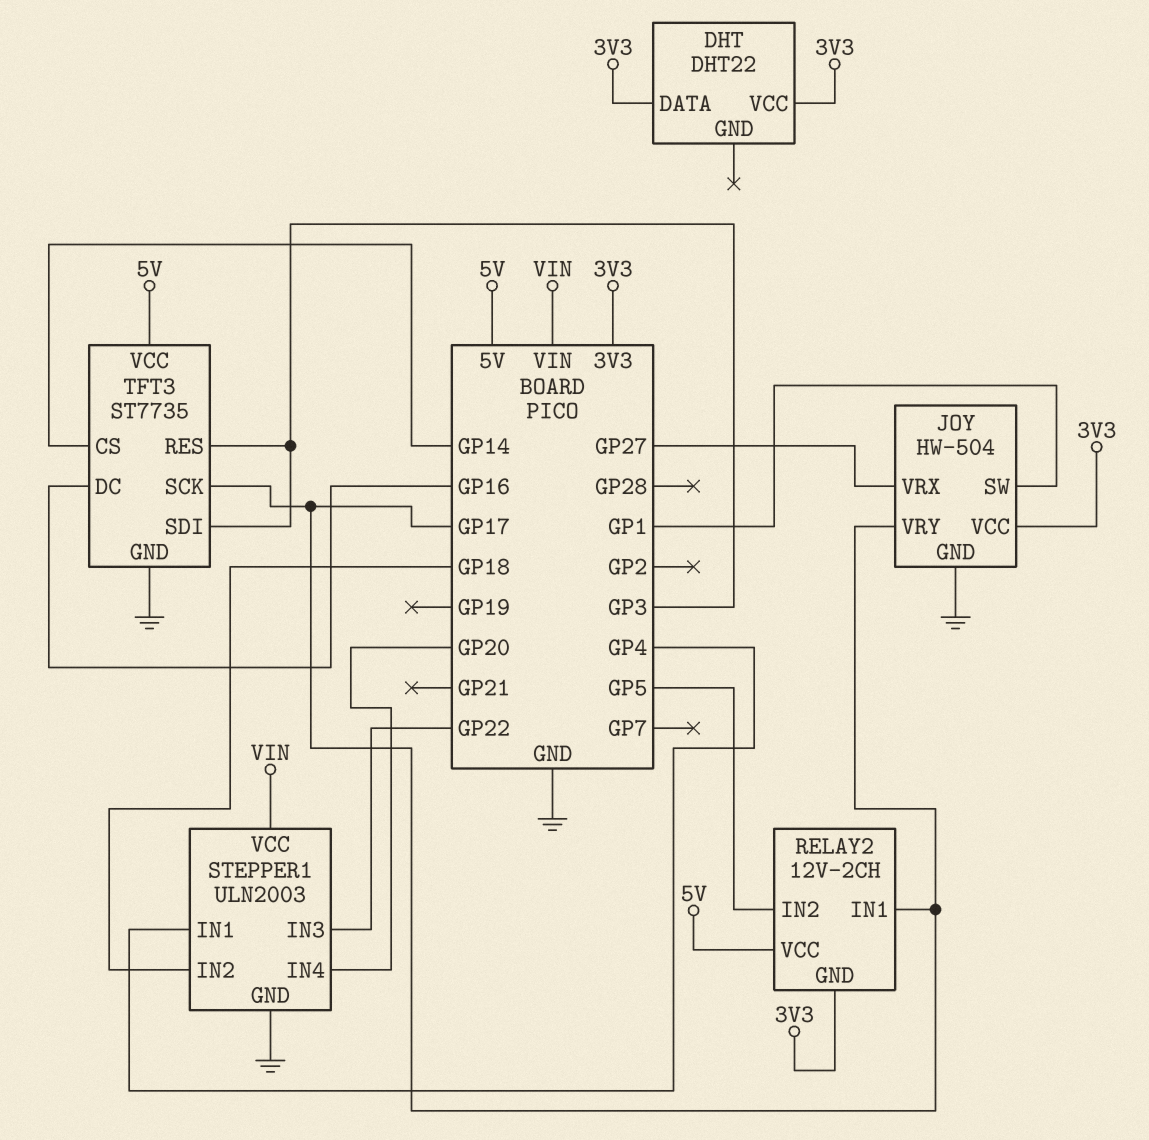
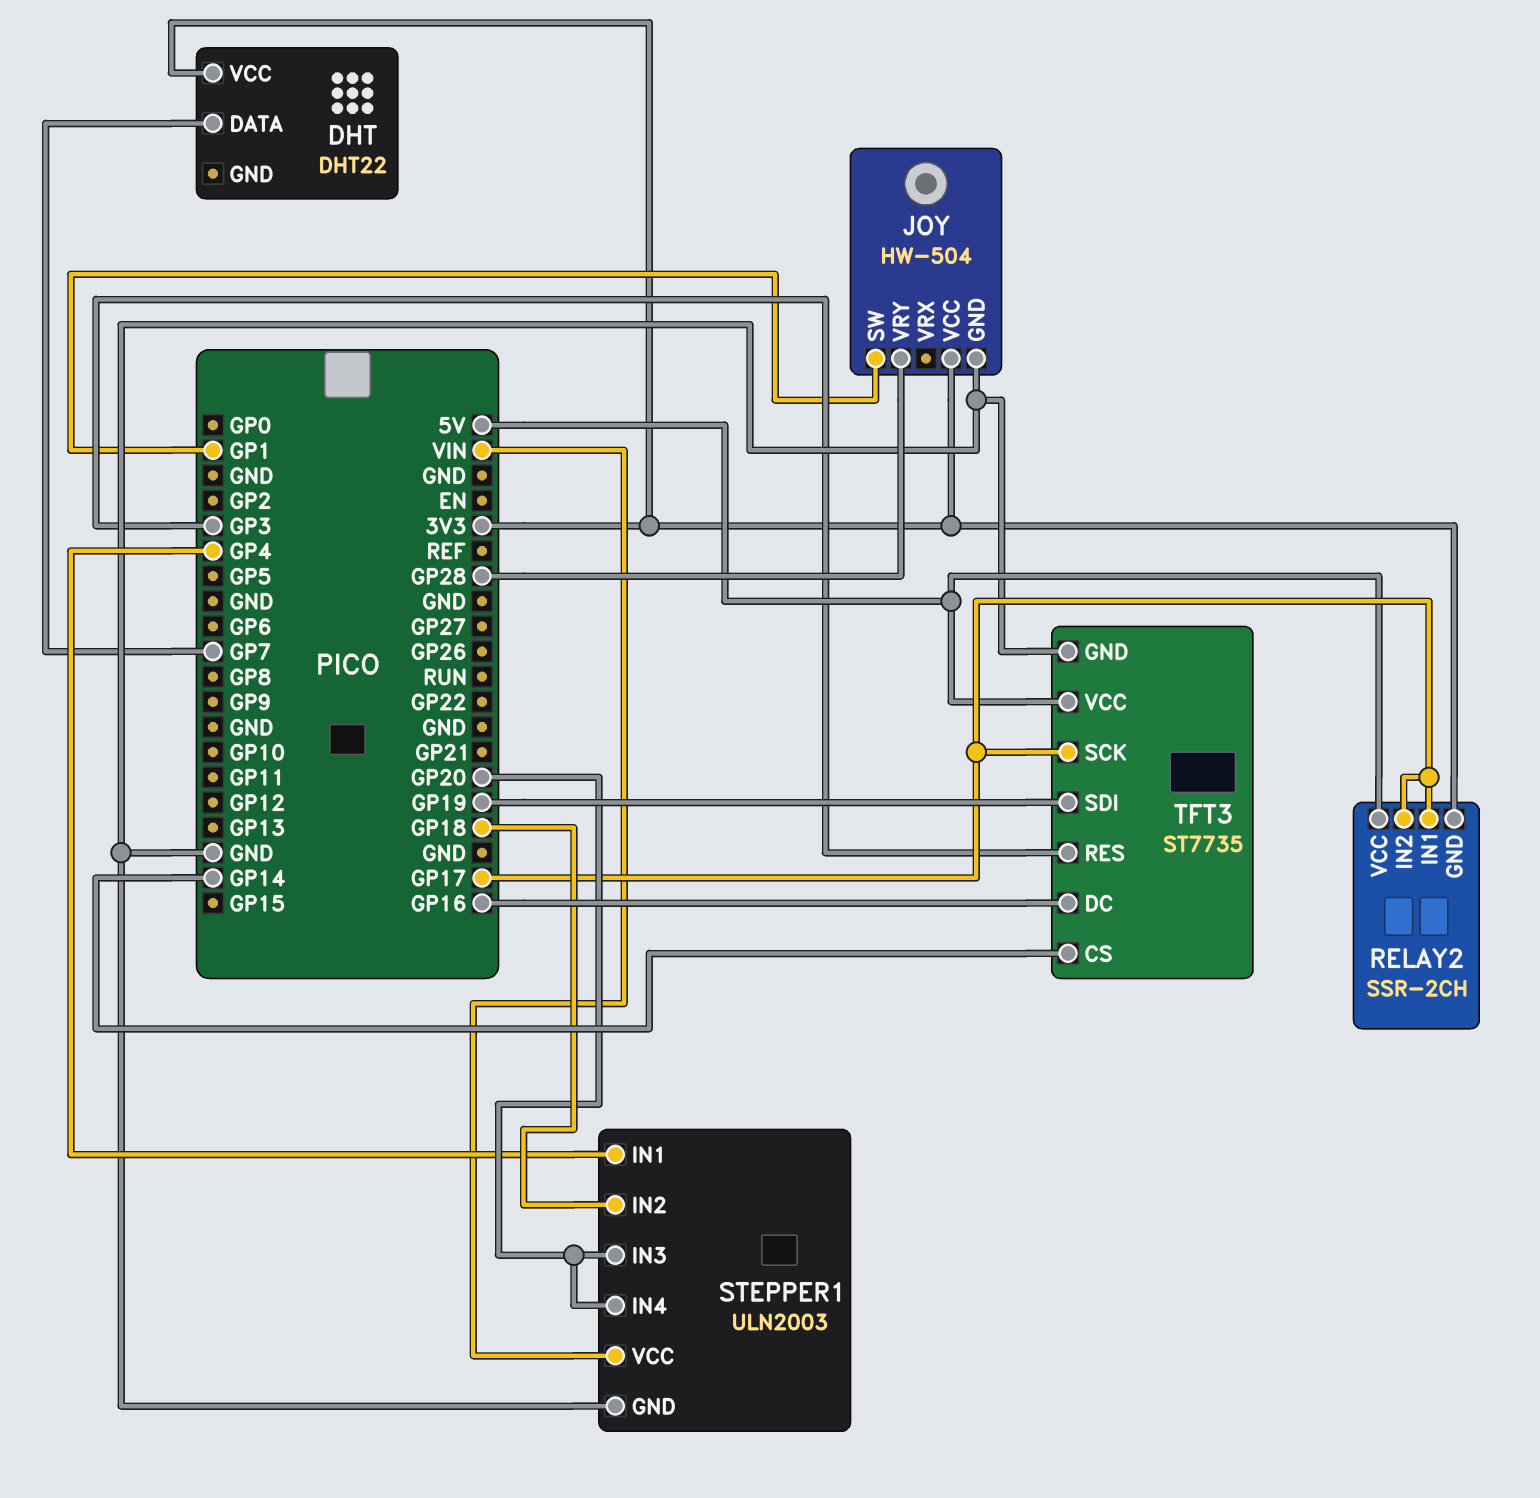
DHT pin DATA: 3V3 -> GP7
JOY pin VRX: GP27 -> none
JOY pin VRY: GP17 -> GP28
RELAY2: 12V-2CH -> SSR-2CH
RELAY2 pin IN2: GP5 -> GP17
STEPPER1 pin IN3: GP22 -> GP20
TFT3 pin SDI: GP3 -> GP19

